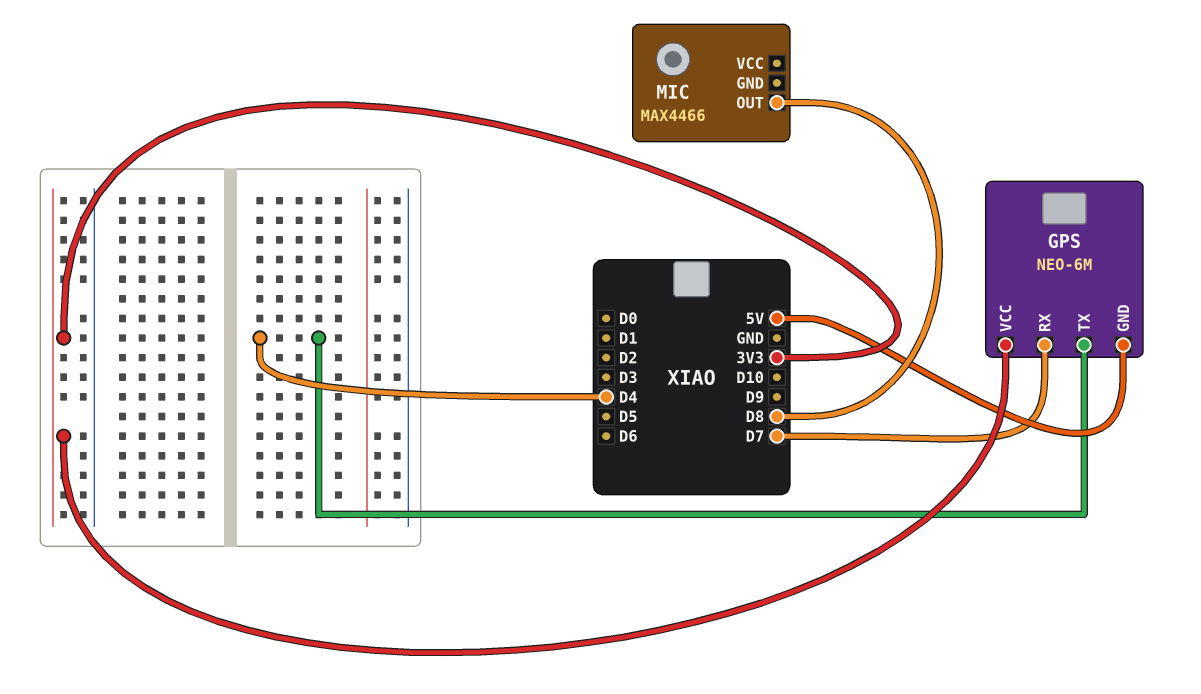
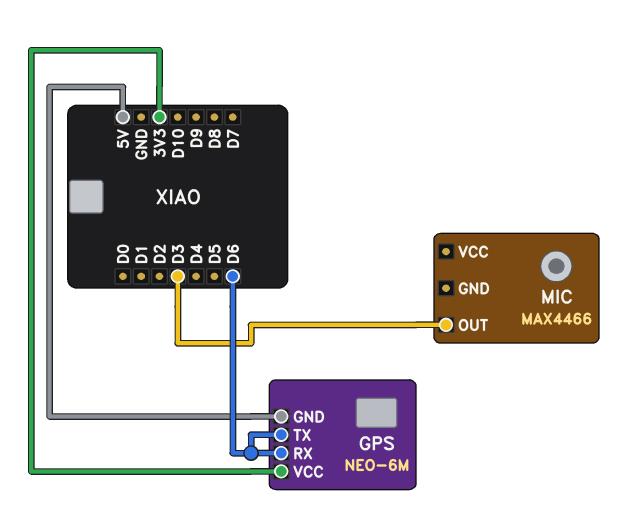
GPS pin RX: D7 -> D6
GPS pin TX: D4 -> D6
MIC pin OUT: D8 -> D3

